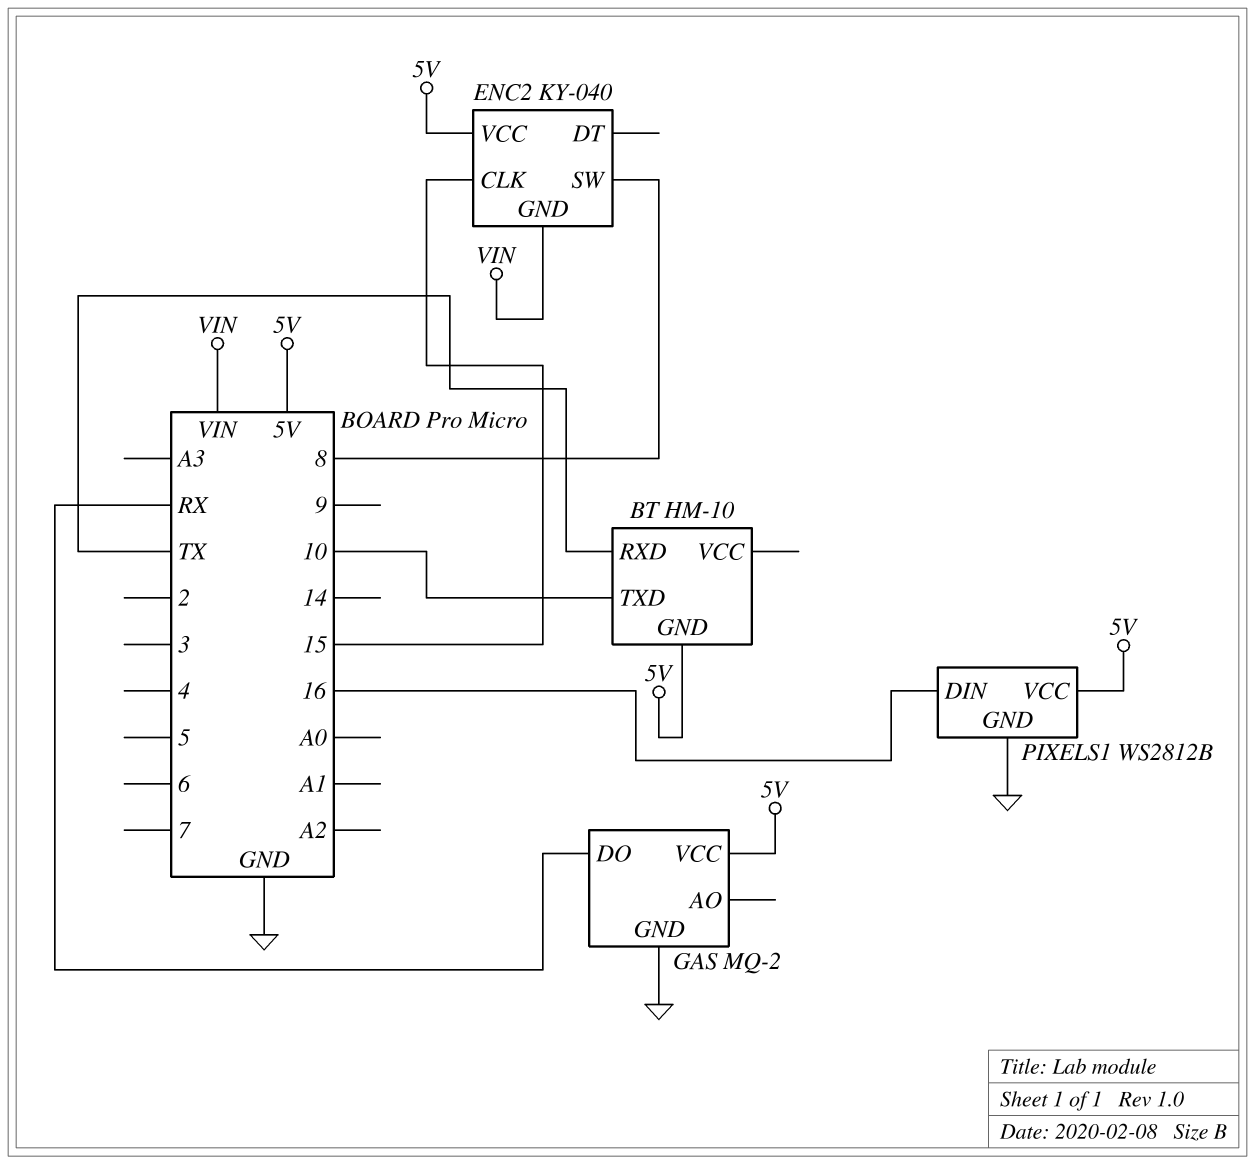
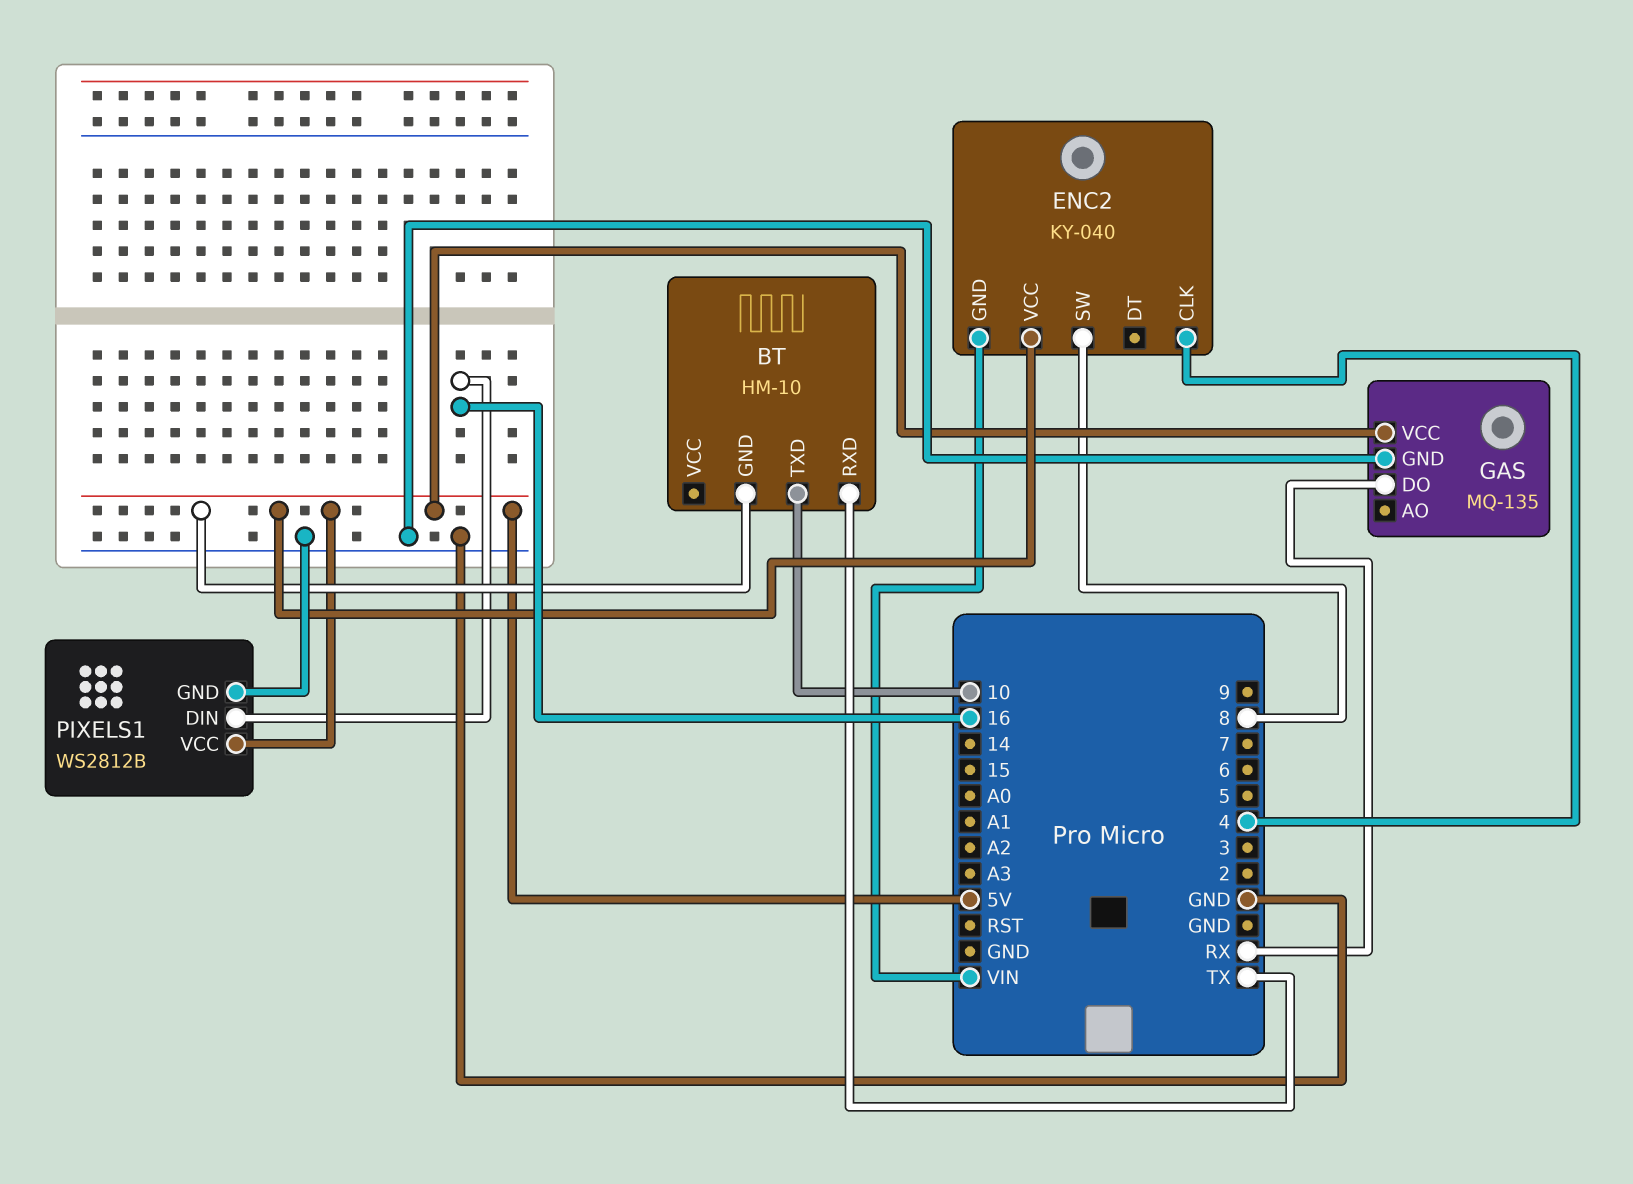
ENC2 pin CLK: 15 -> 4
GAS: MQ-2 -> MQ-135

